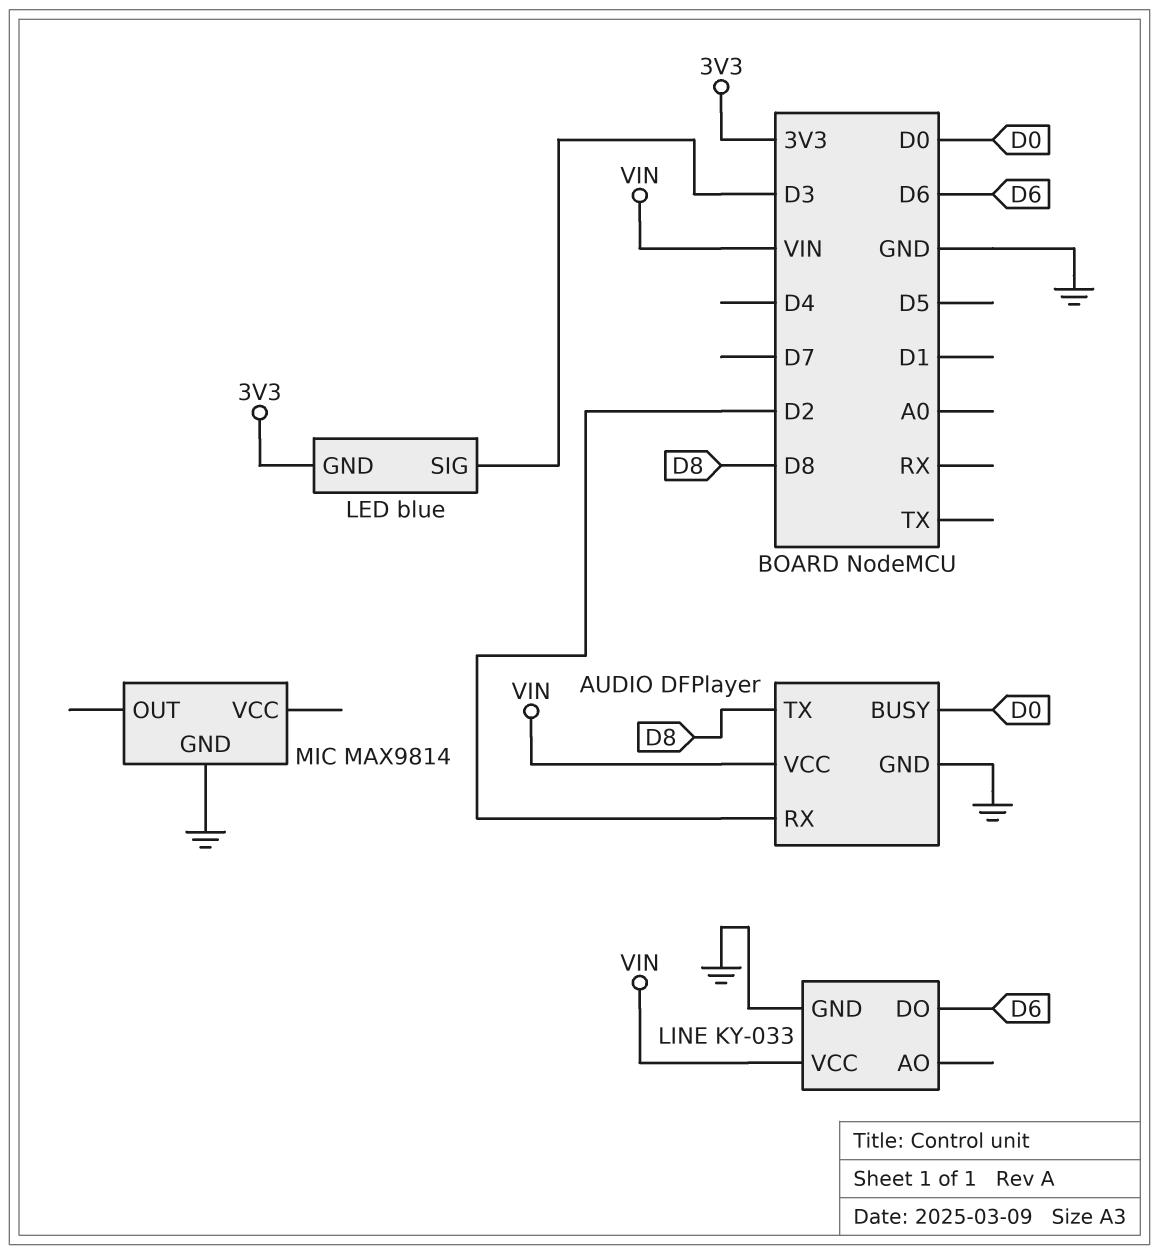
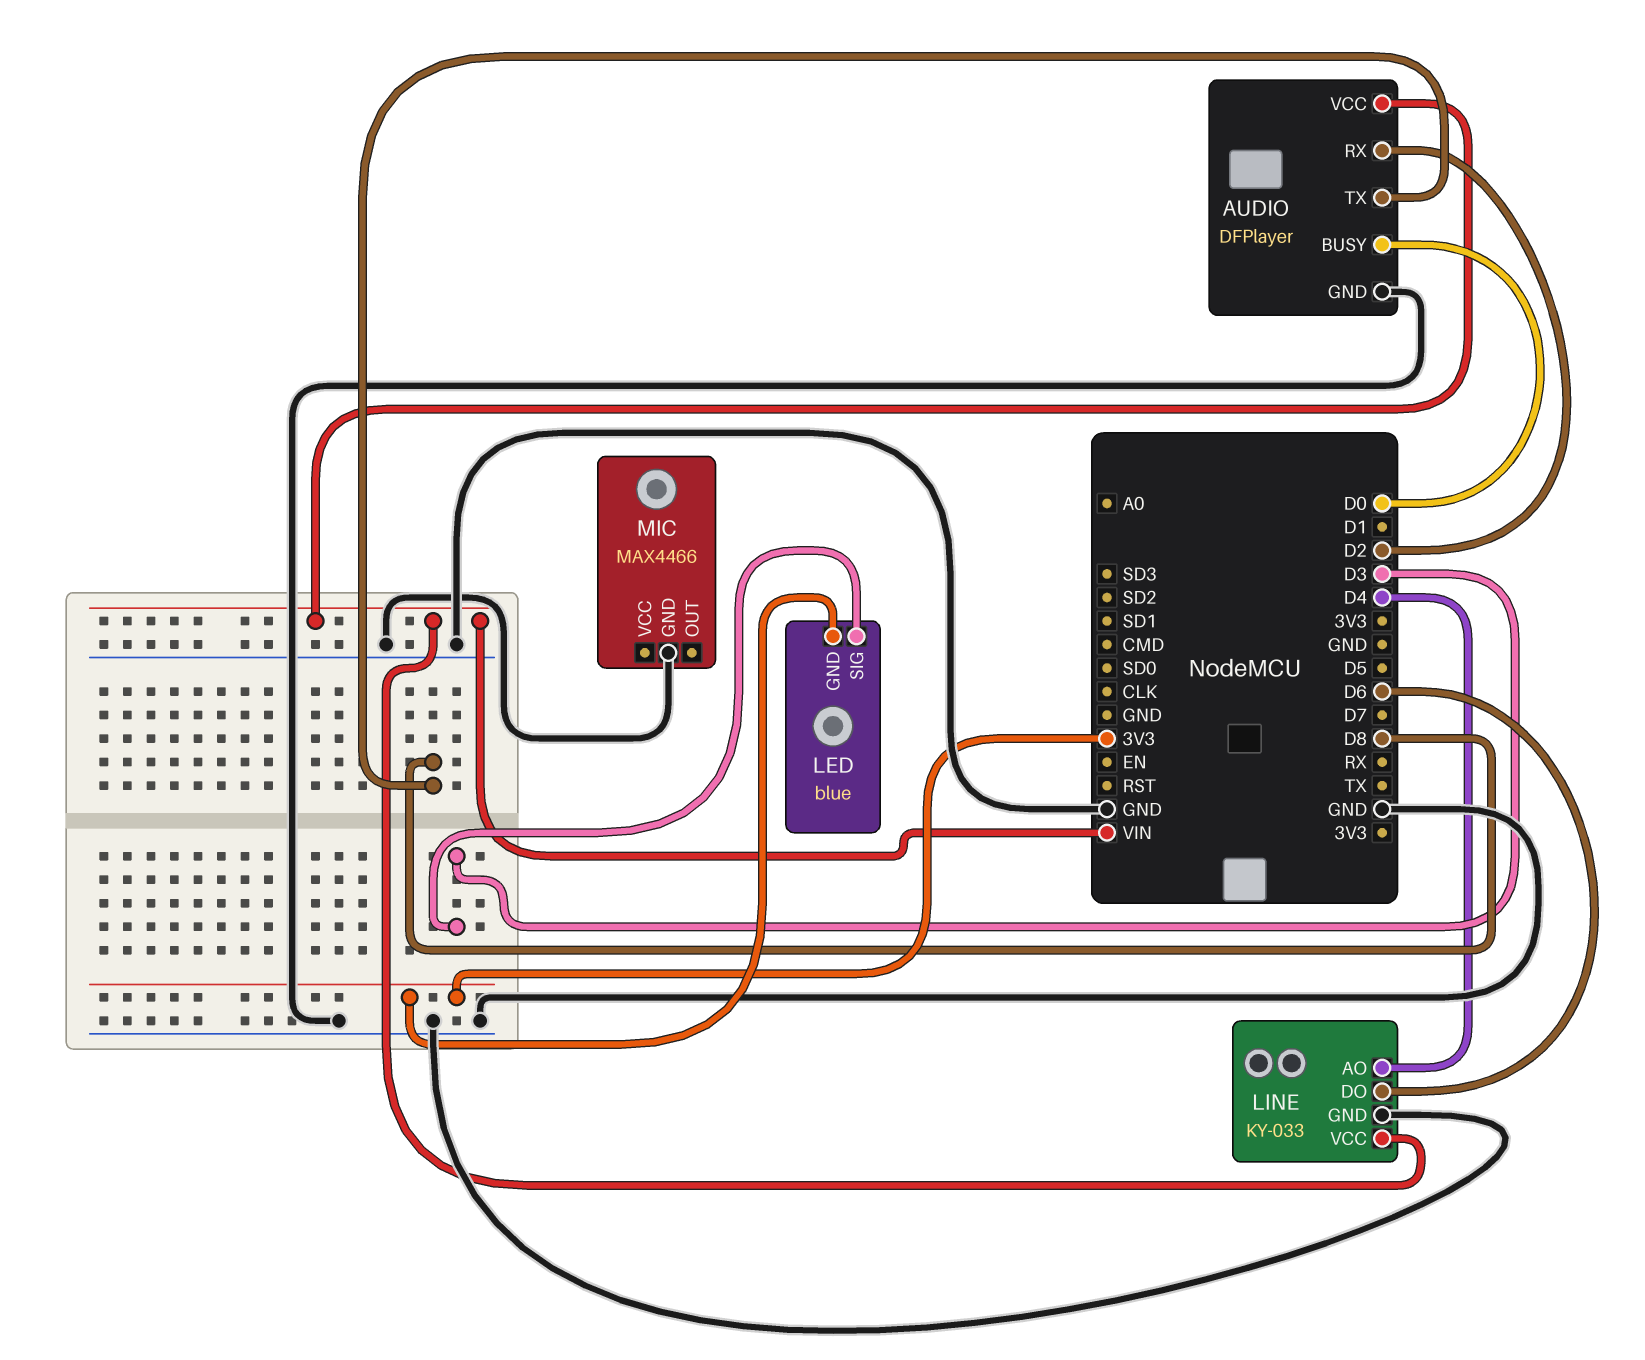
LINE pin AO: none -> D4
MIC: MAX9814 -> MAX4466

